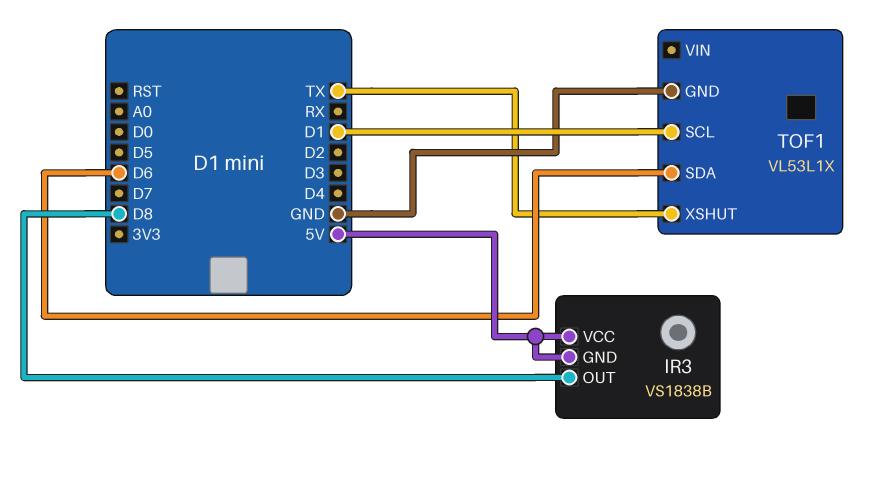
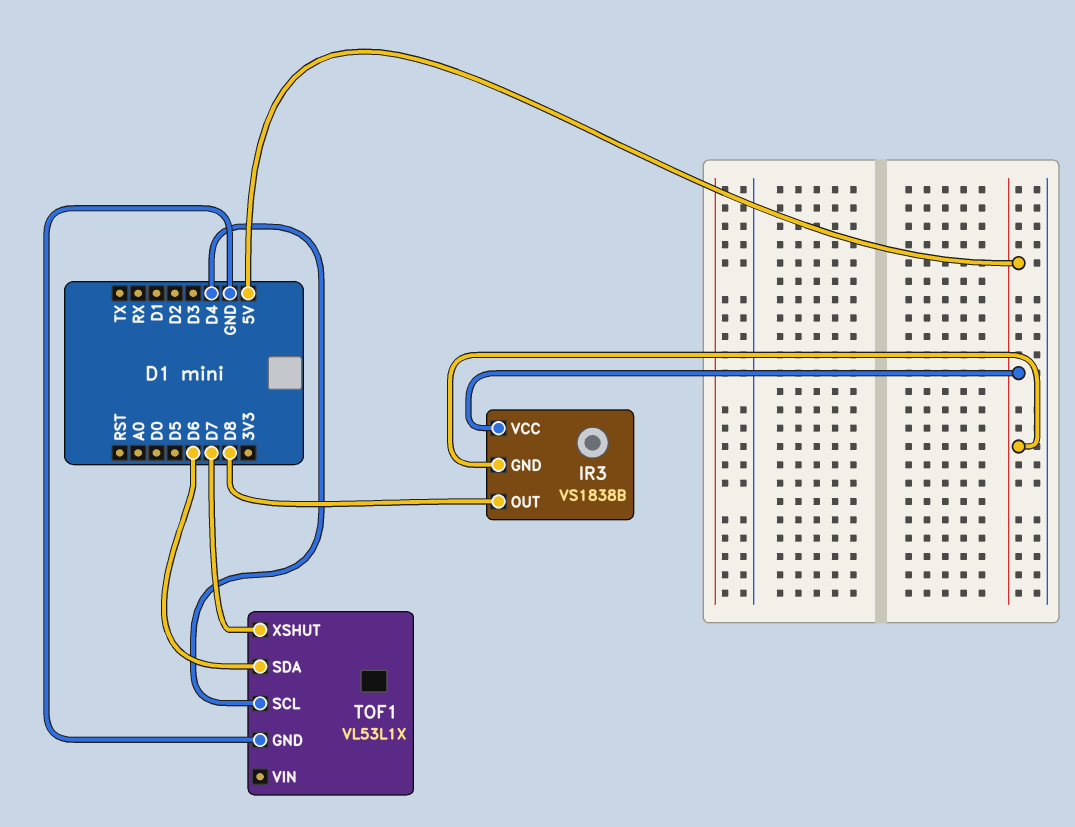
TOF1 pin SCL: D1 -> D4
TOF1 pin XSHUT: TX -> D7

